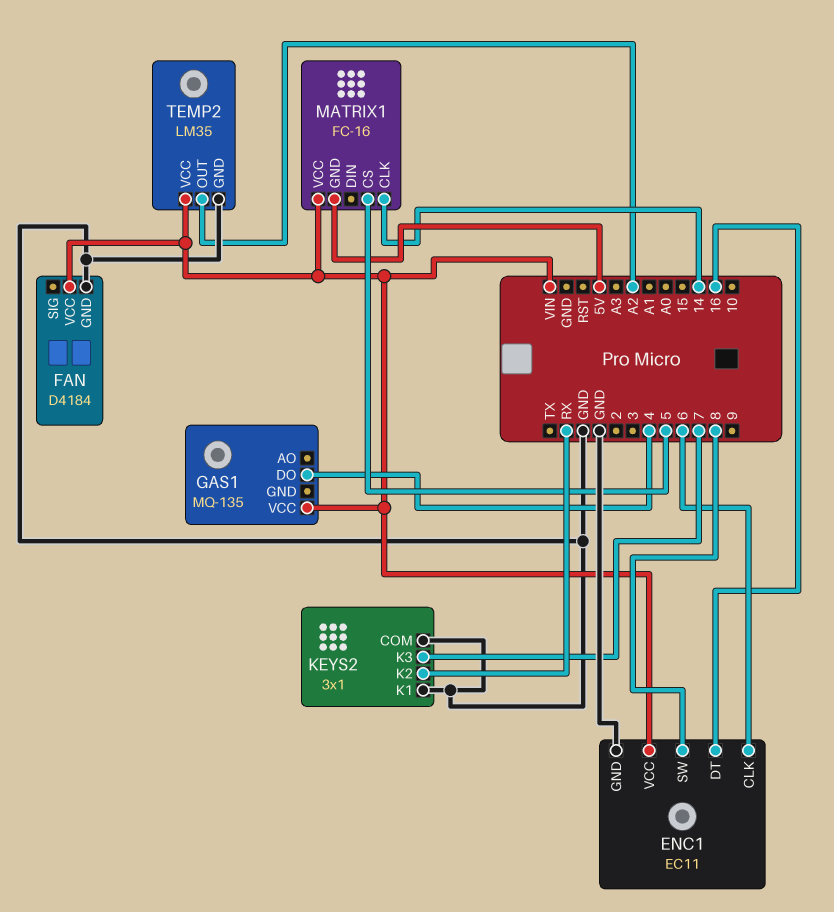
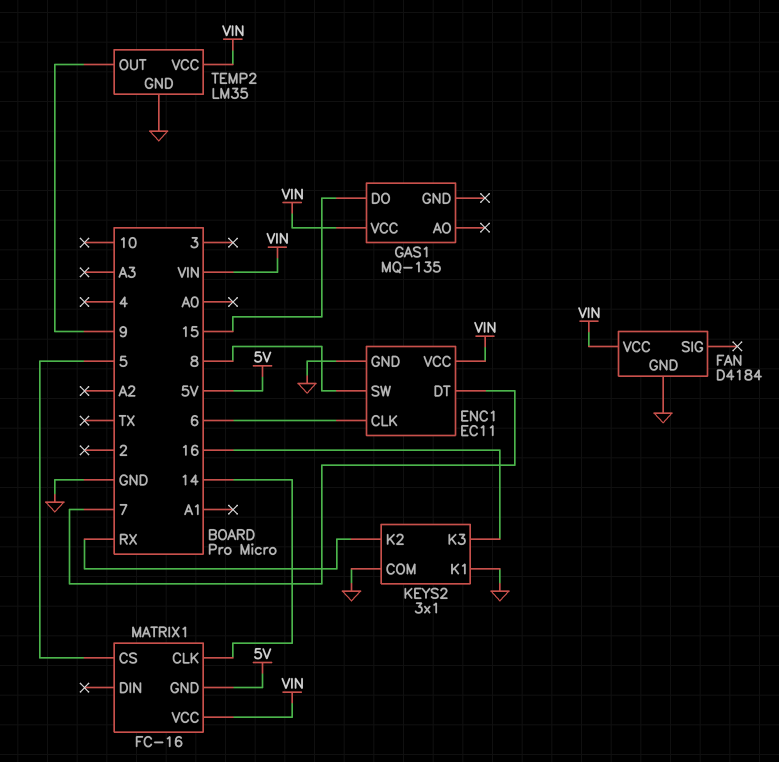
ENC1 pin DT: 16 -> 7
GAS1 pin DO: 4 -> 15
KEYS2 pin K3: 7 -> 16
TEMP2 pin OUT: A2 -> 9

